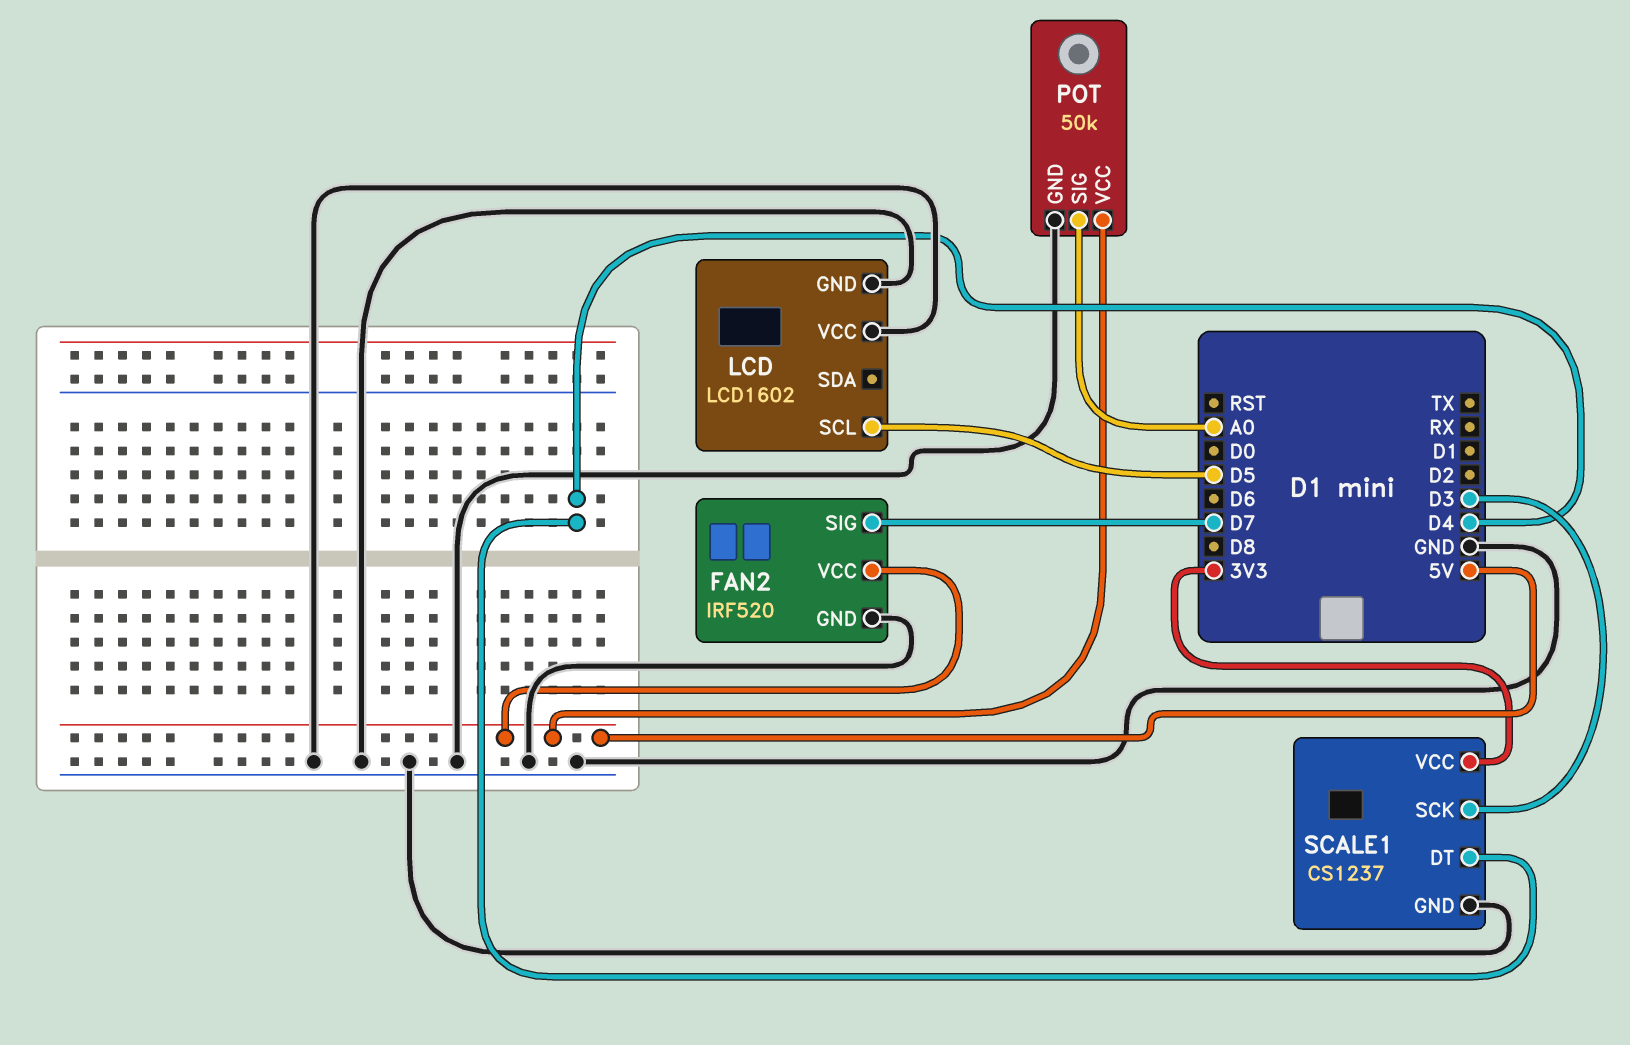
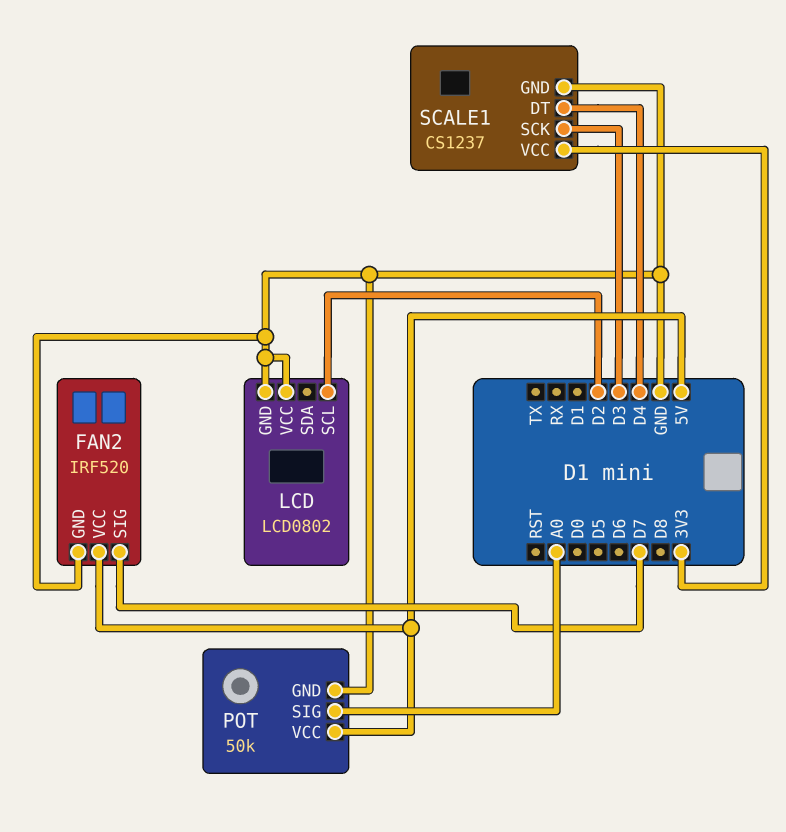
LCD: LCD1602 -> LCD0802
LCD pin SCL: D5 -> D2

